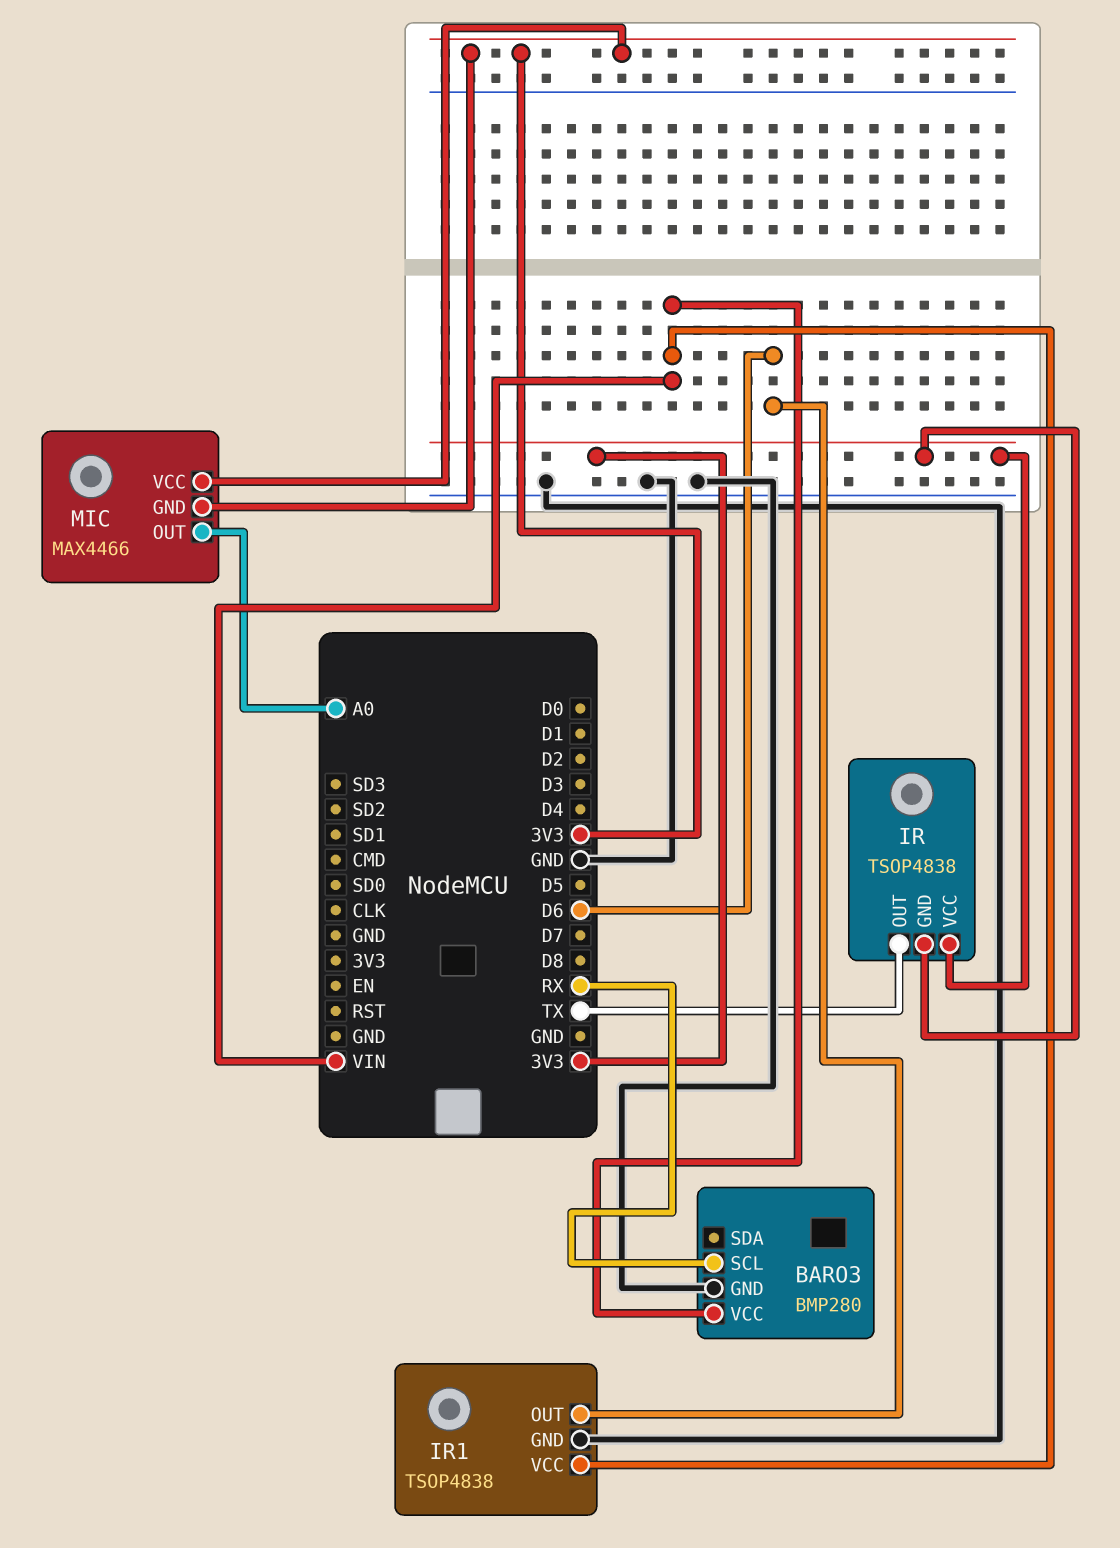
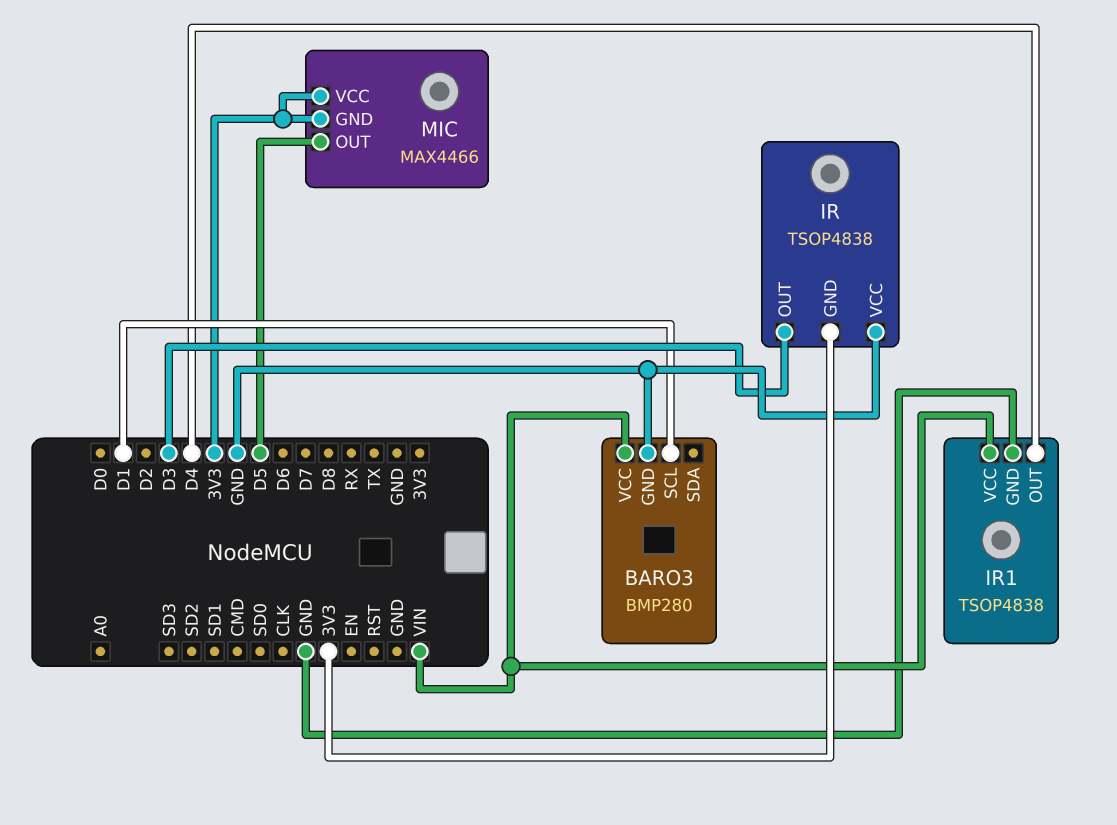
BARO3 pin SCL: RX -> D1
IR pin OUT: TX -> D3
IR pin VCC: 3V3 -> GND
IR1 pin OUT: D6 -> D4
MIC pin OUT: A0 -> D5

